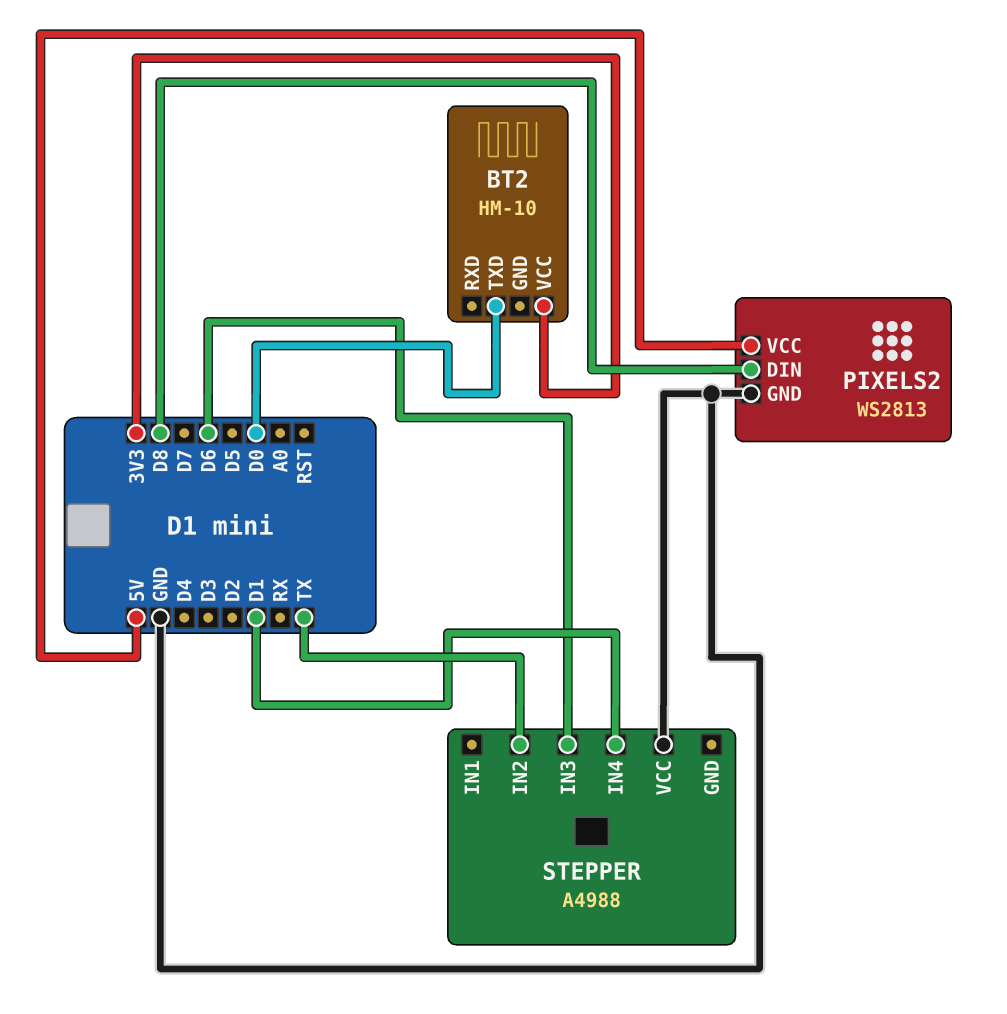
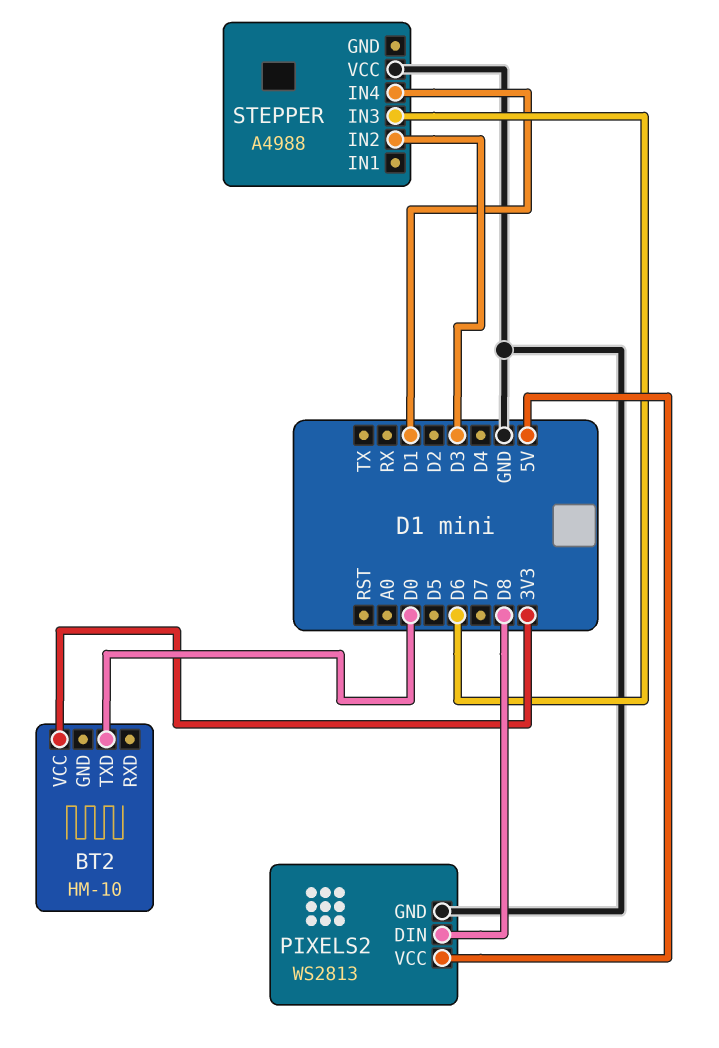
STEPPER pin IN2: TX -> D3

